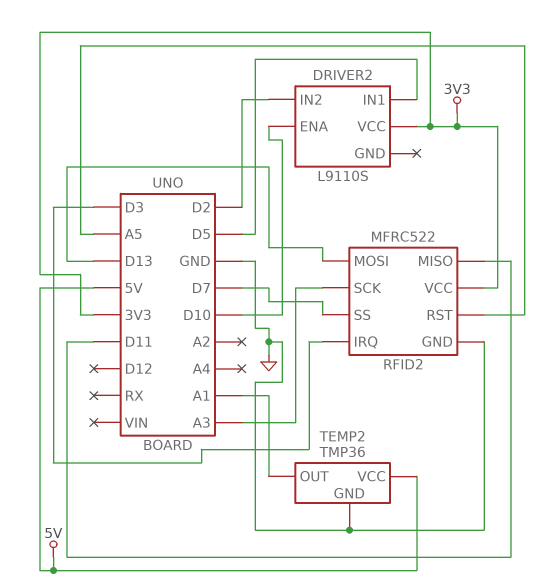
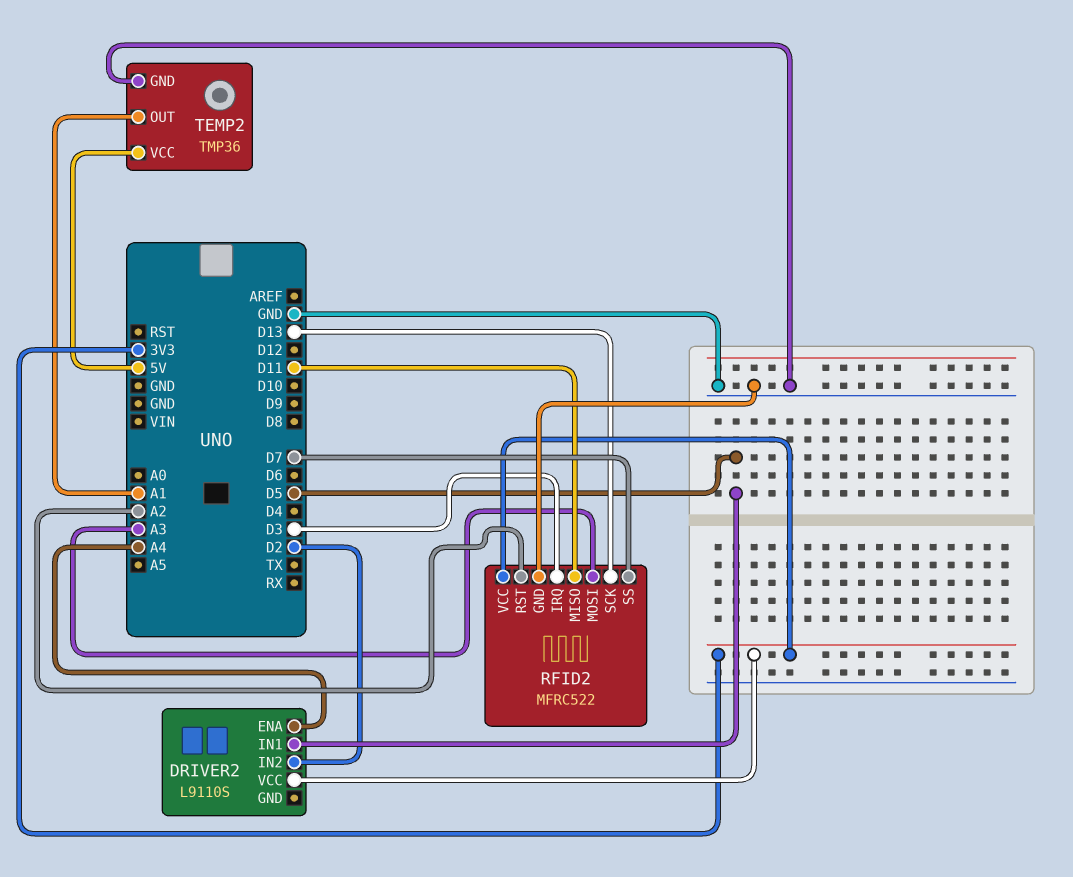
DRIVER2 pin ENA: D10 -> A4
RFID2 pin MOSI: D13 -> A3
RFID2 pin RST: A5 -> A2
RFID2 pin SCK: A3 -> D13

